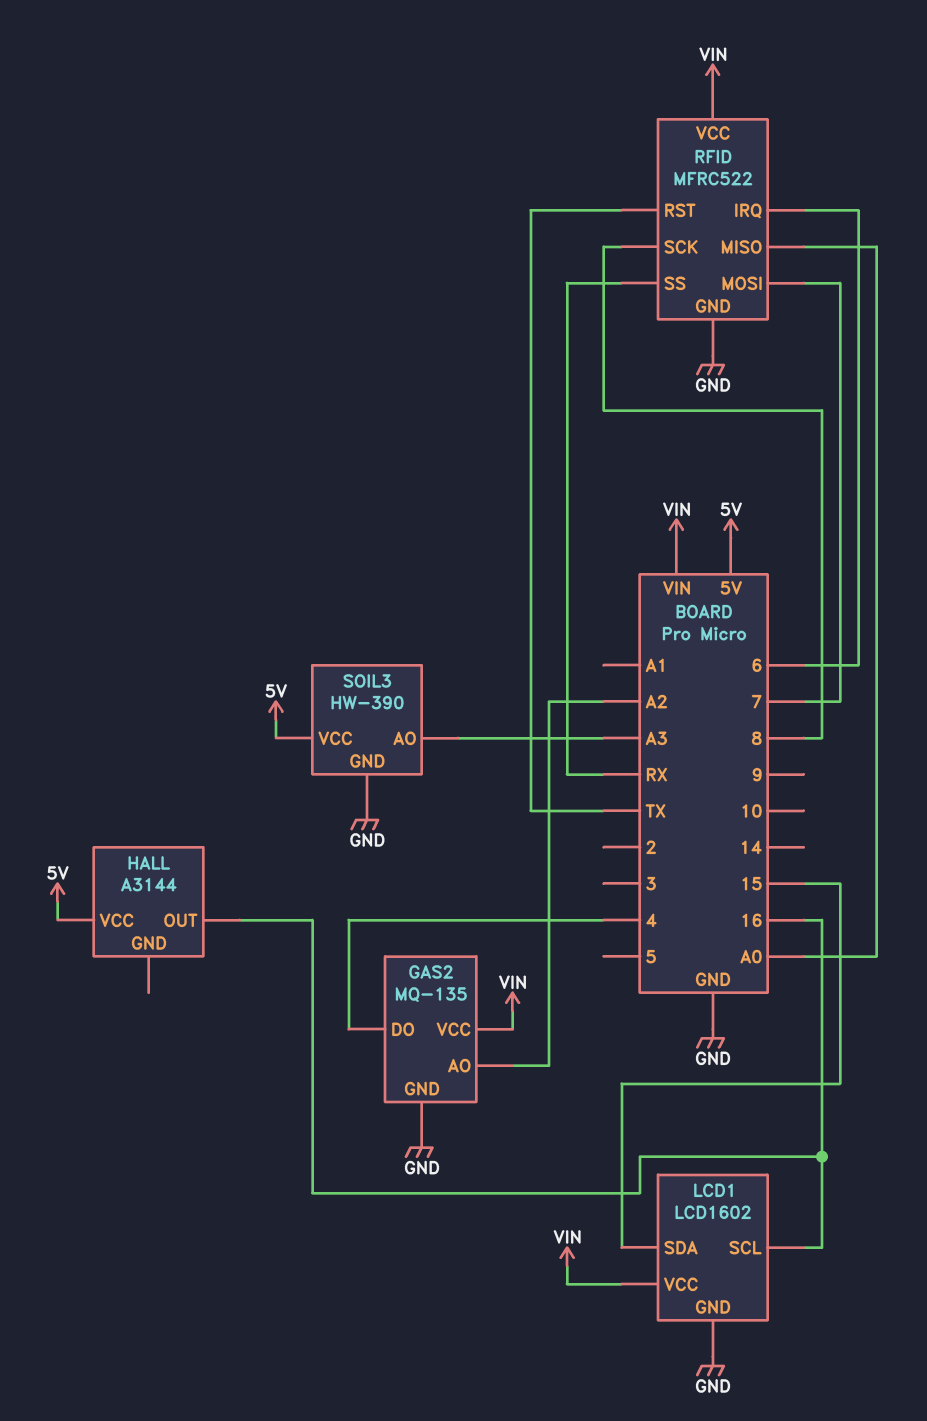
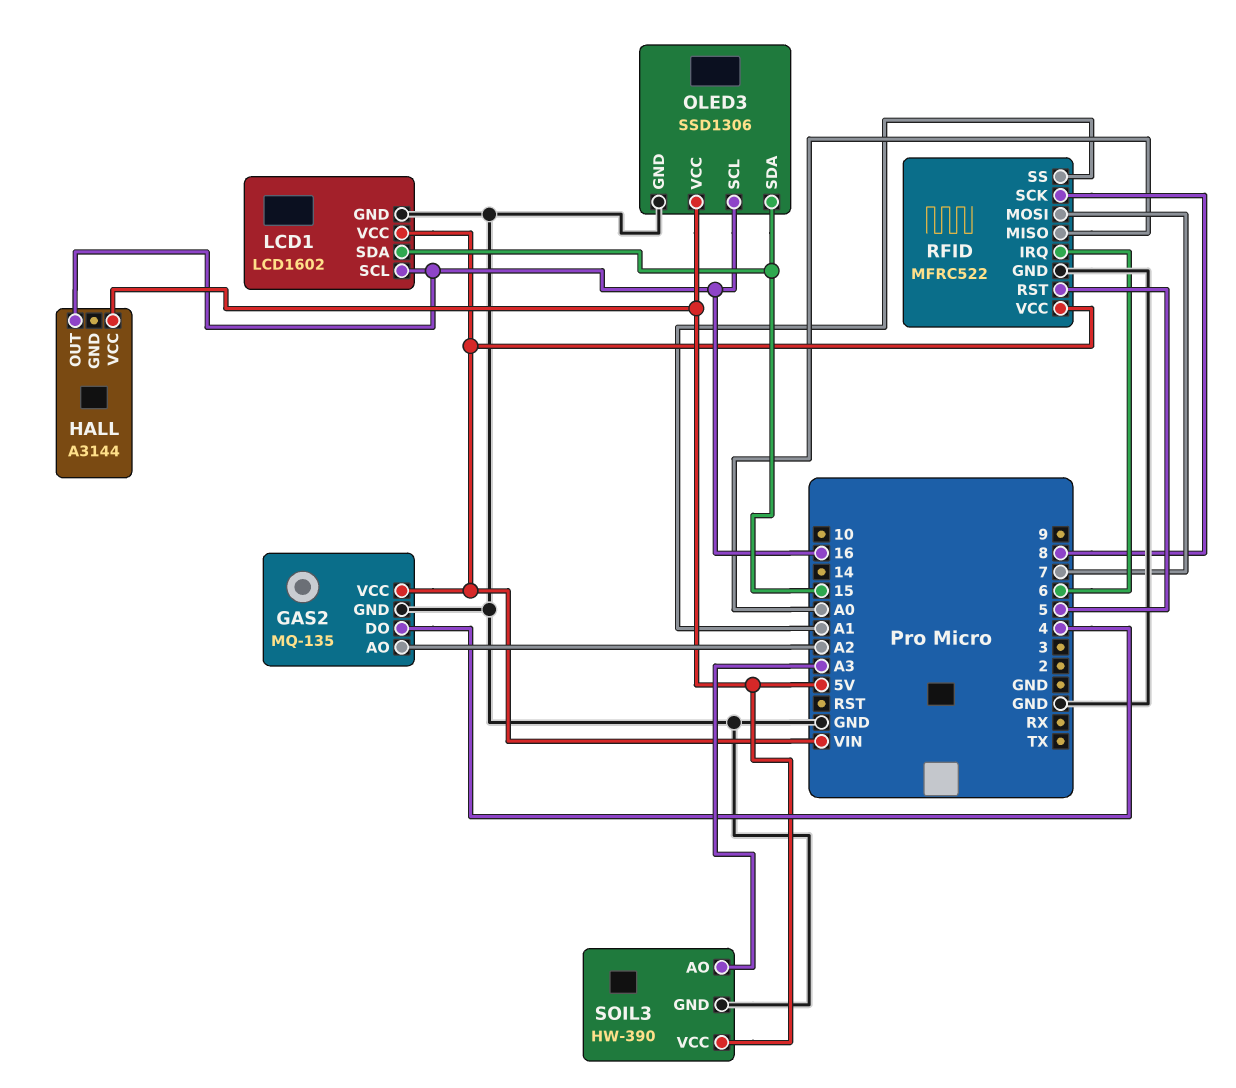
OLED3: none -> SSD1306
OLED3 pin GND: none -> GND
OLED3 pin SCL: none -> 16
OLED3 pin SDA: none -> 15
OLED3 pin VCC: none -> 5V
RFID pin RST: TX -> 5
RFID pin SS: RX -> A1

